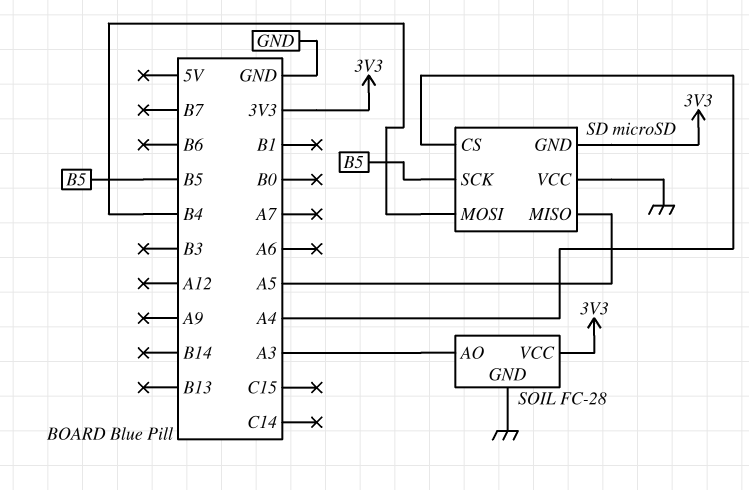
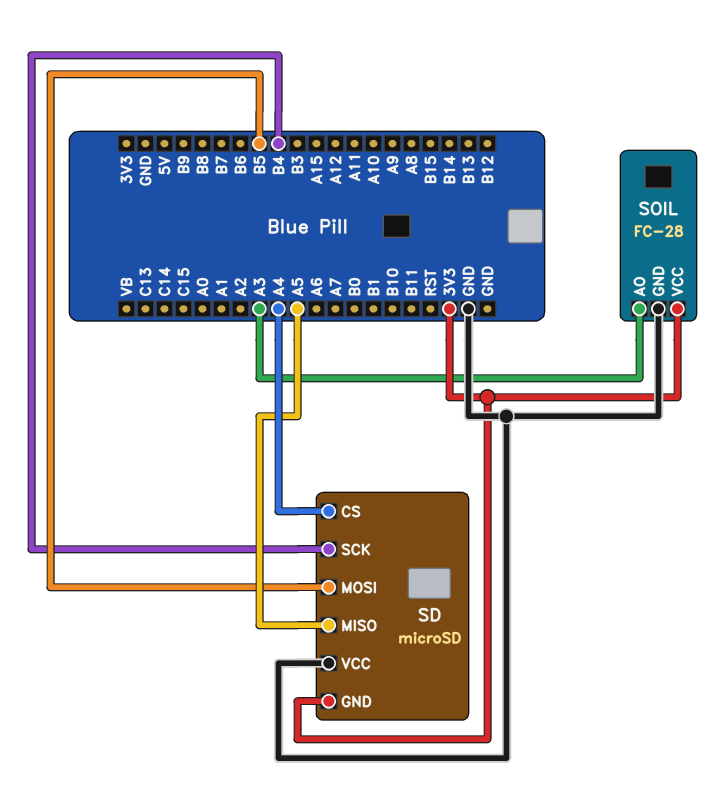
SD pin MOSI: B4 -> B5
SD pin SCK: B5 -> B4

